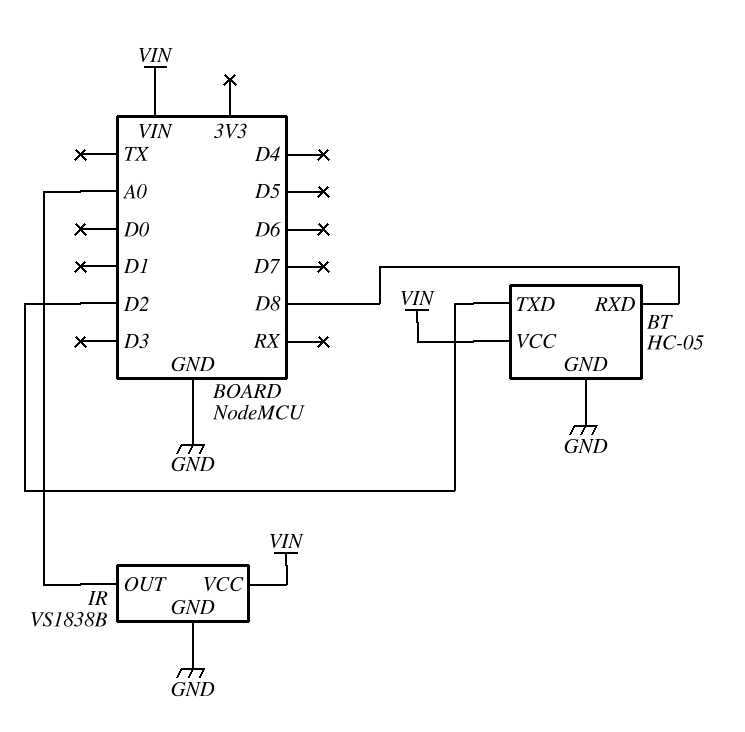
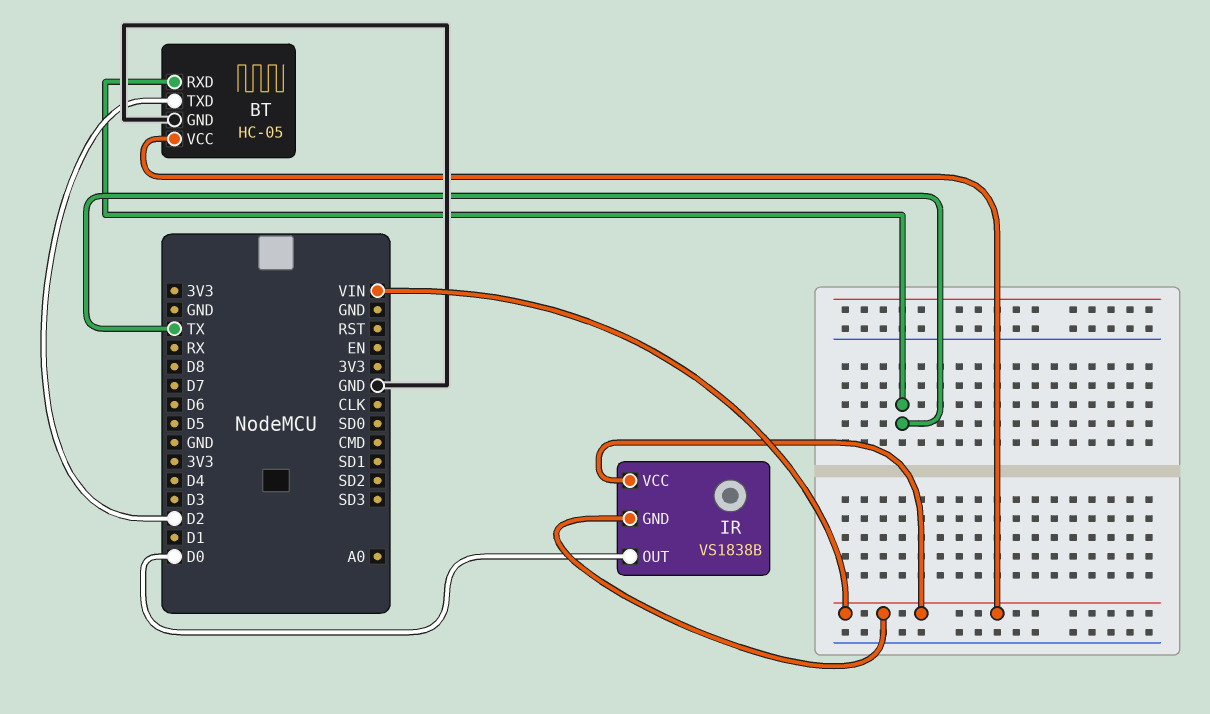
BT pin RXD: D8 -> TX
IR pin GND: GND -> VIN
IR pin OUT: A0 -> D0

